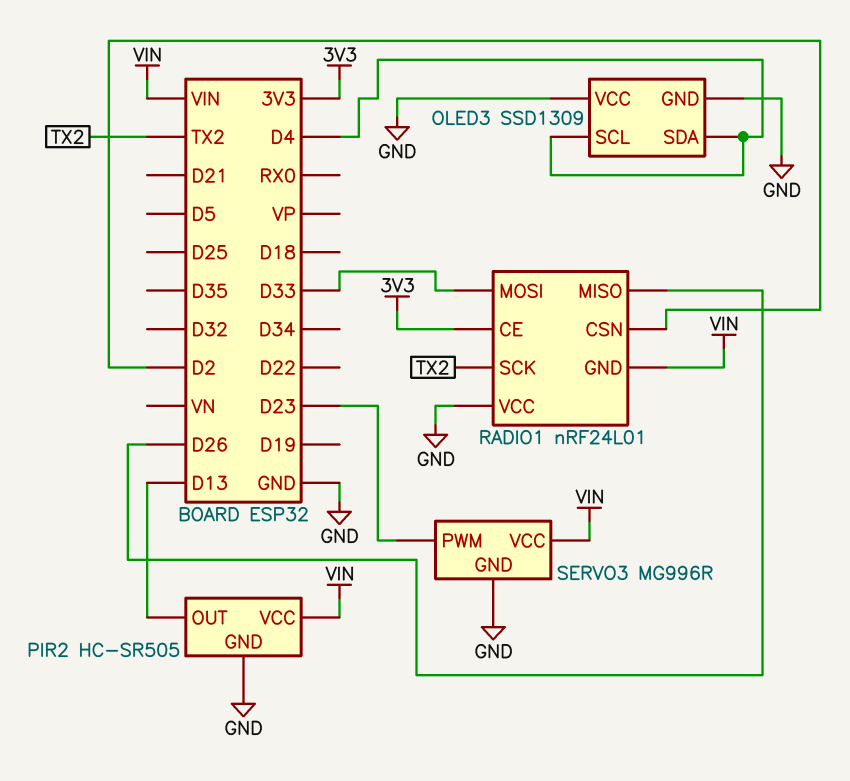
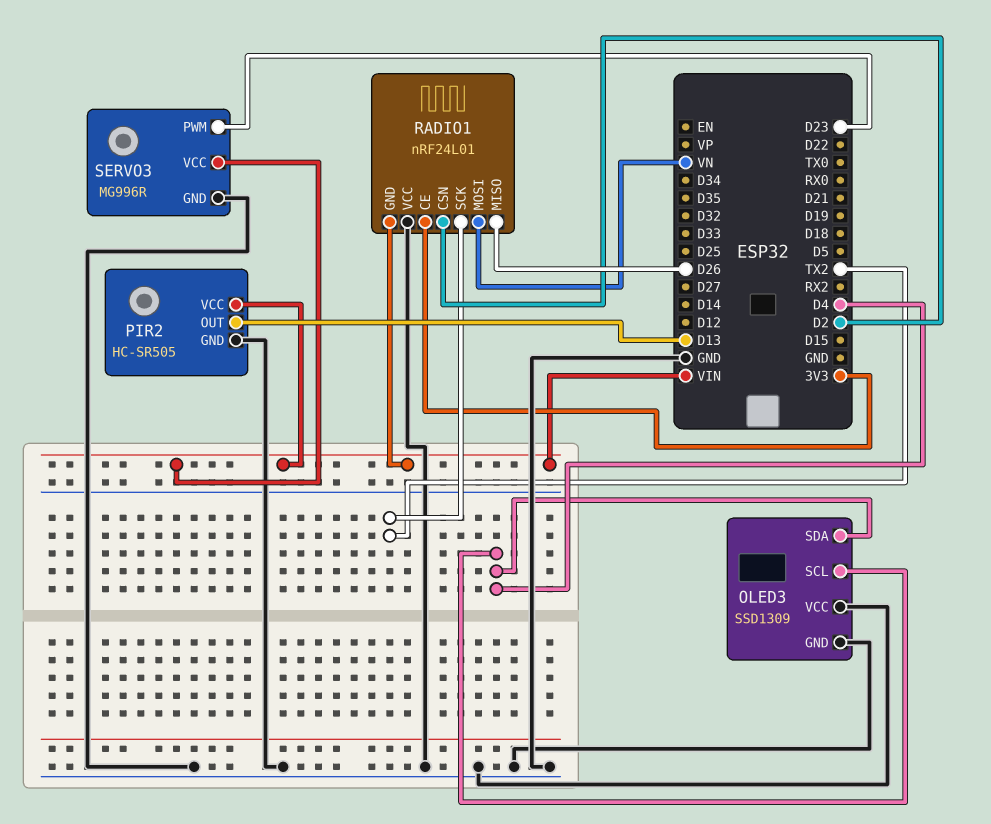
RADIO1 pin MOSI: D33 -> VN

